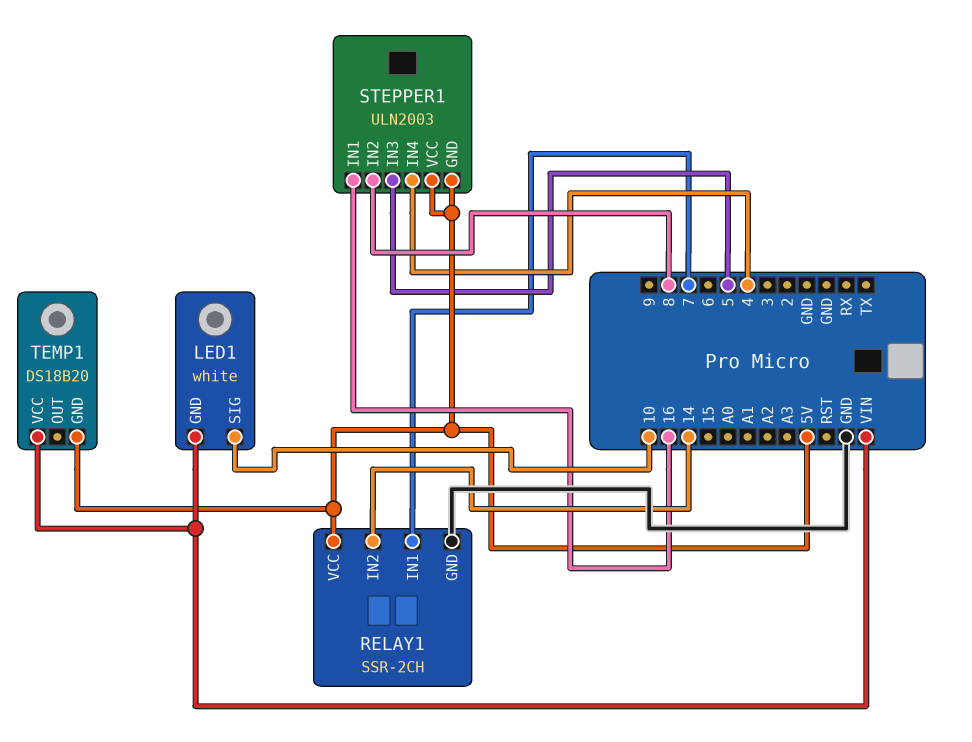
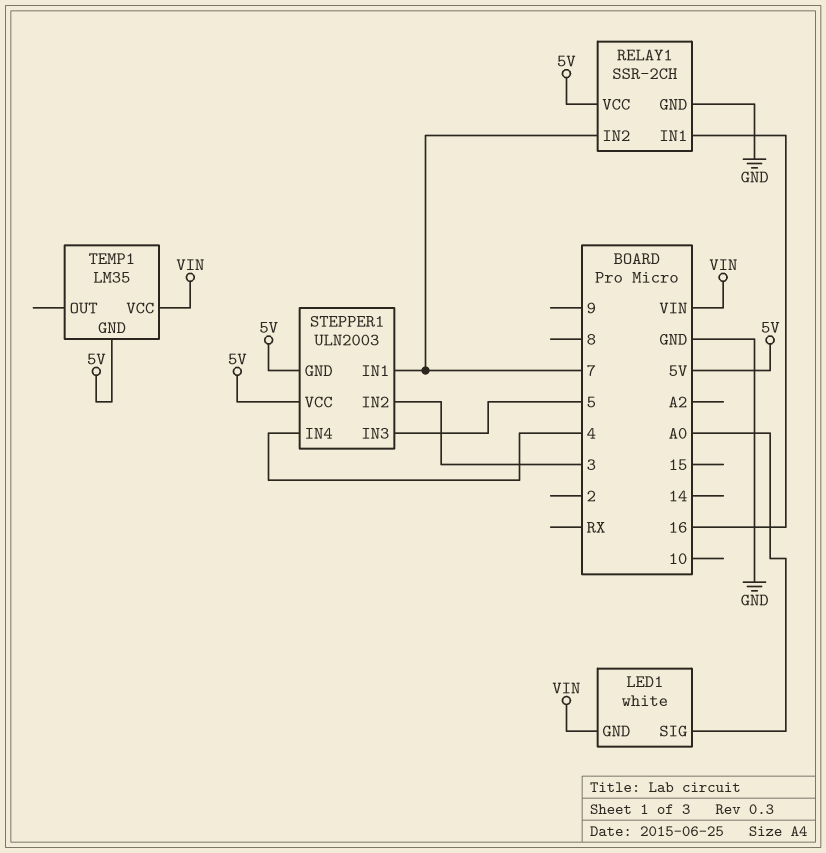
LED1 pin SIG: 10 -> A0
RELAY1 pin IN1: 7 -> 16
RELAY1 pin IN2: 14 -> 7
STEPPER1 pin IN1: 16 -> 7
STEPPER1 pin IN2: 8 -> 3
TEMP1: DS18B20 -> LM35

